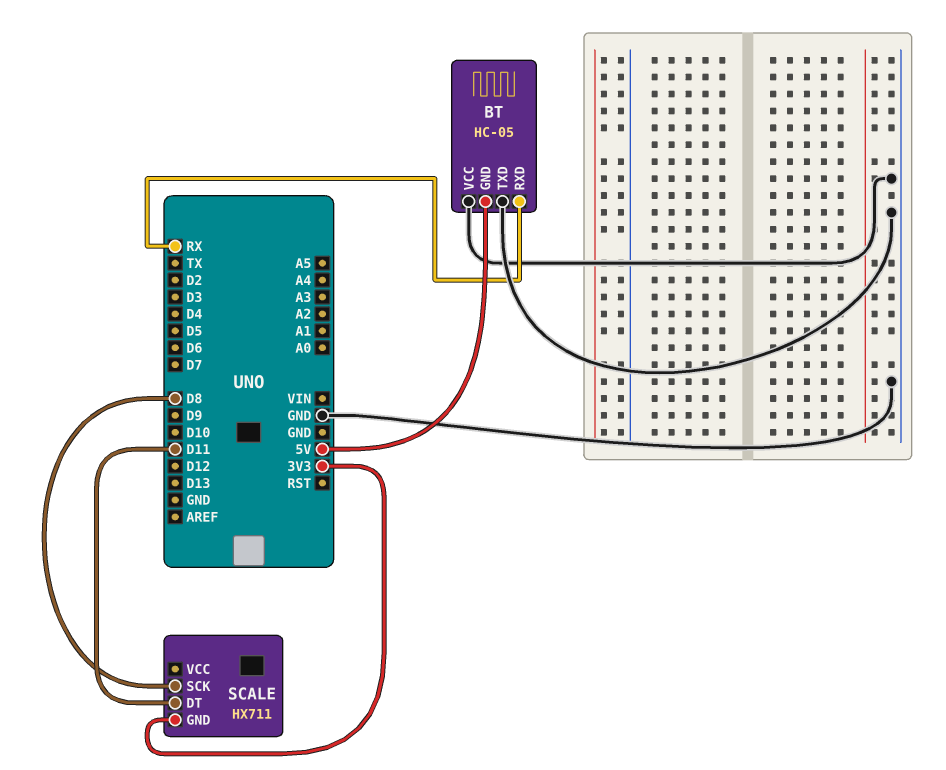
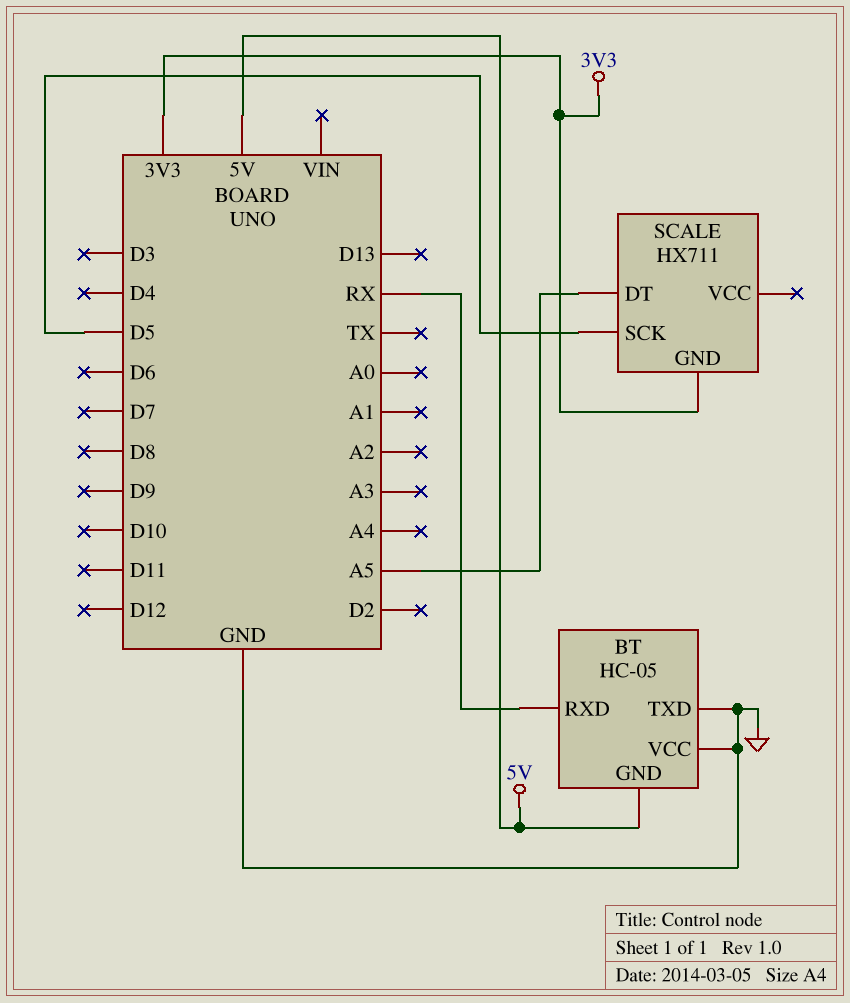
SCALE pin DT: D11 -> A5
SCALE pin SCK: D8 -> D5

